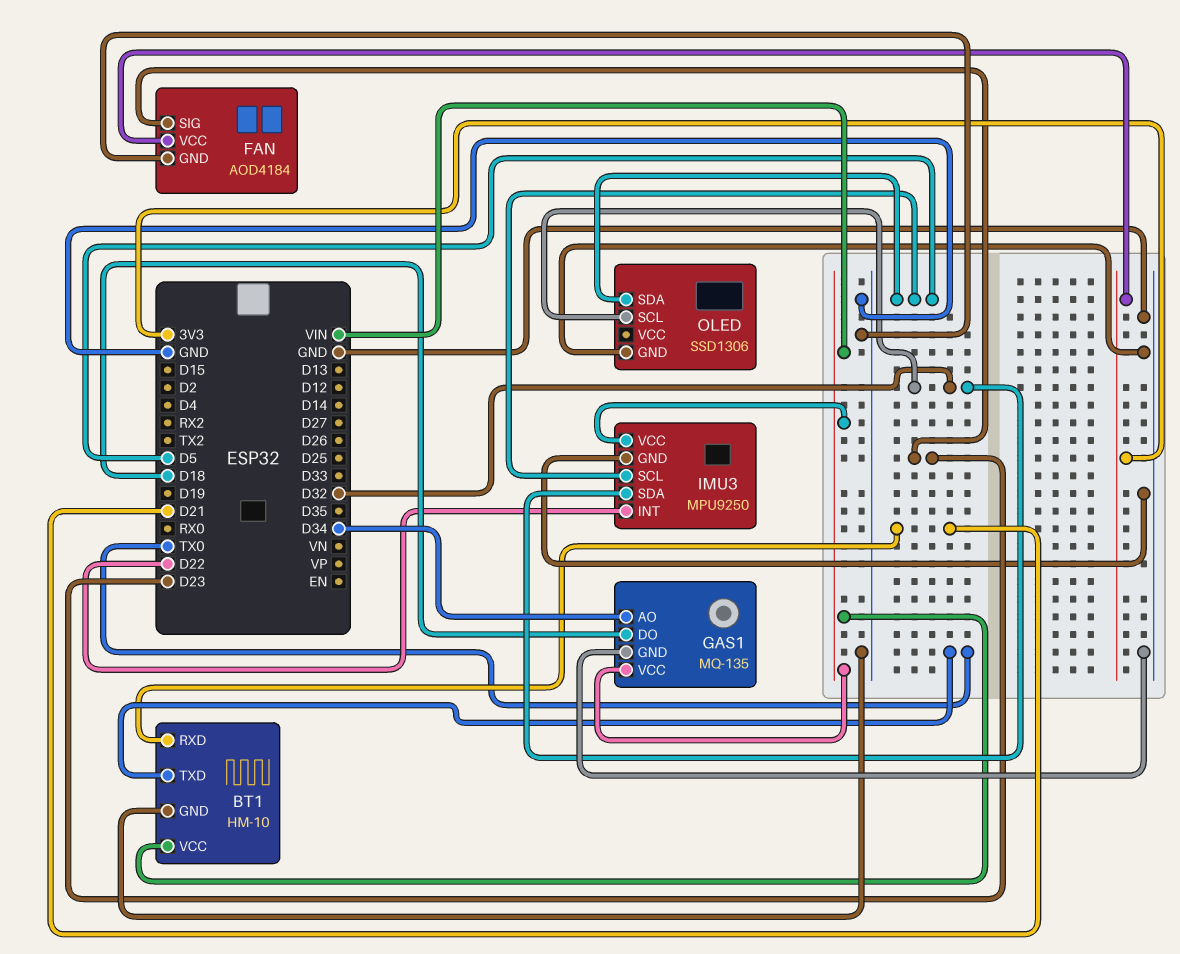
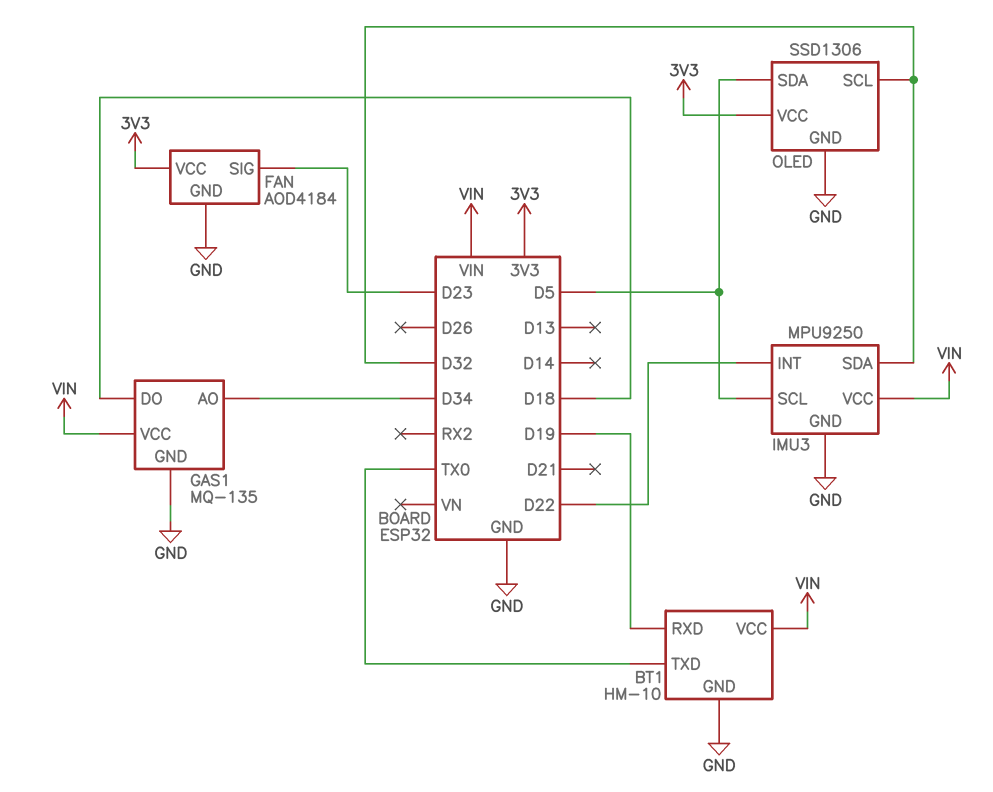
BT1 pin RXD: D21 -> D19
OLED pin VCC: none -> 3V3

